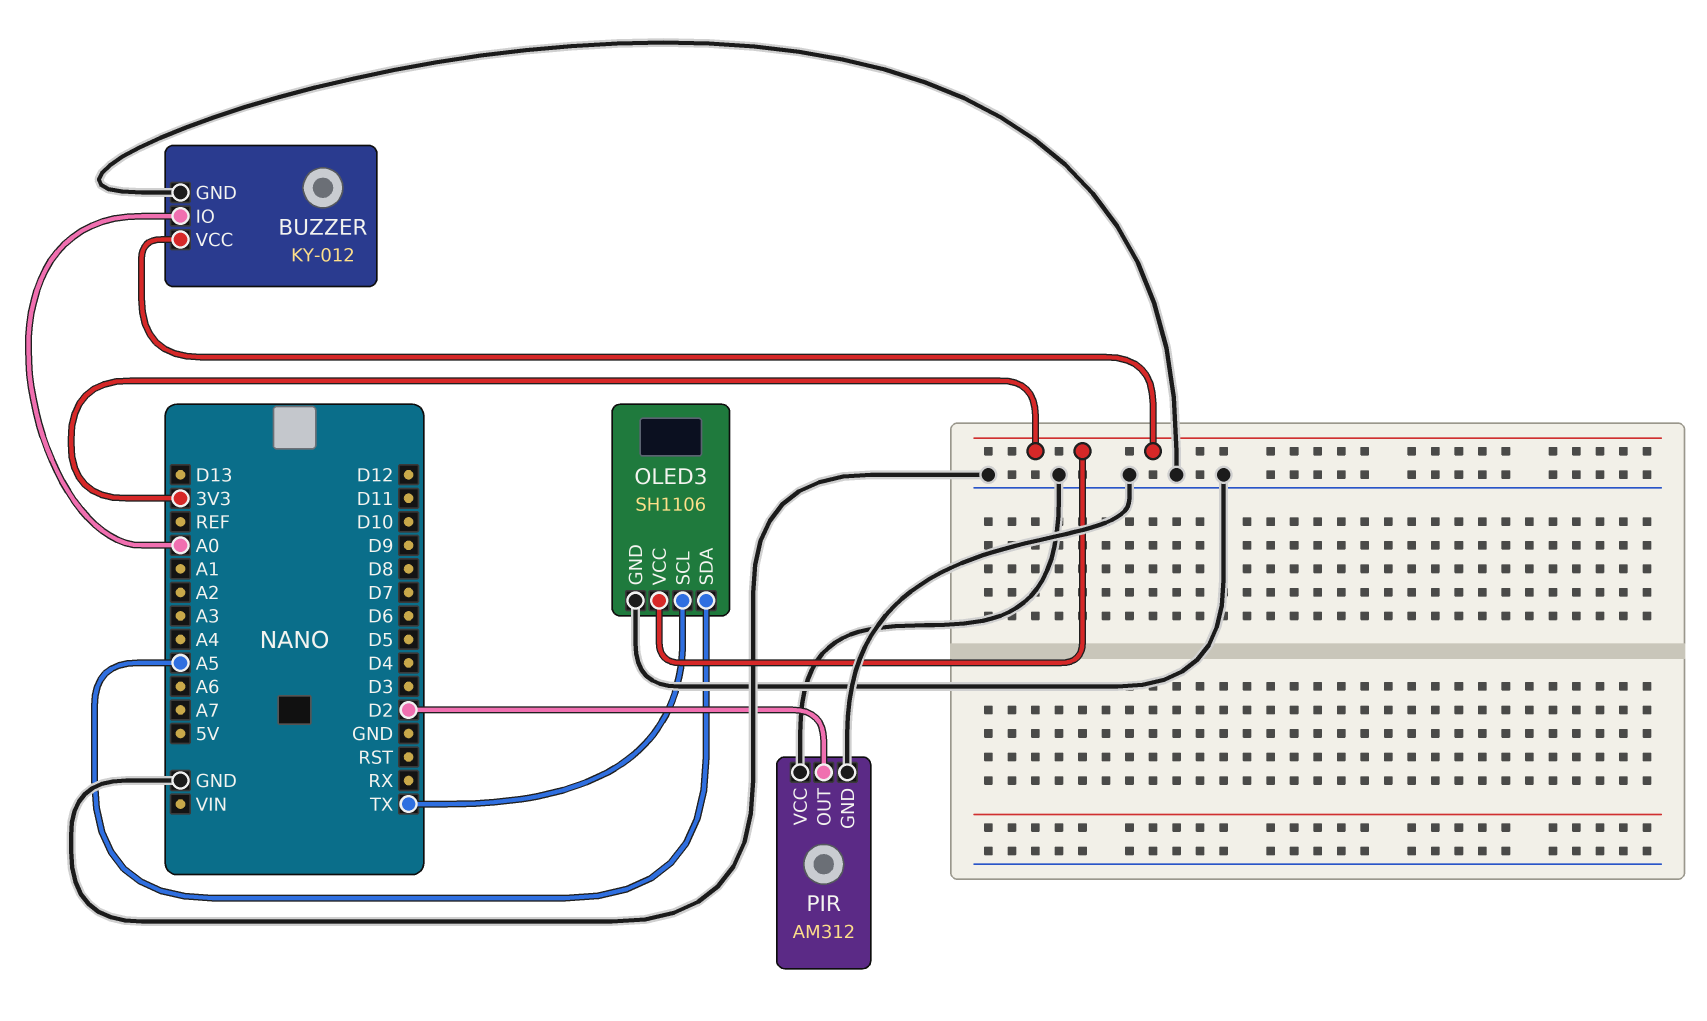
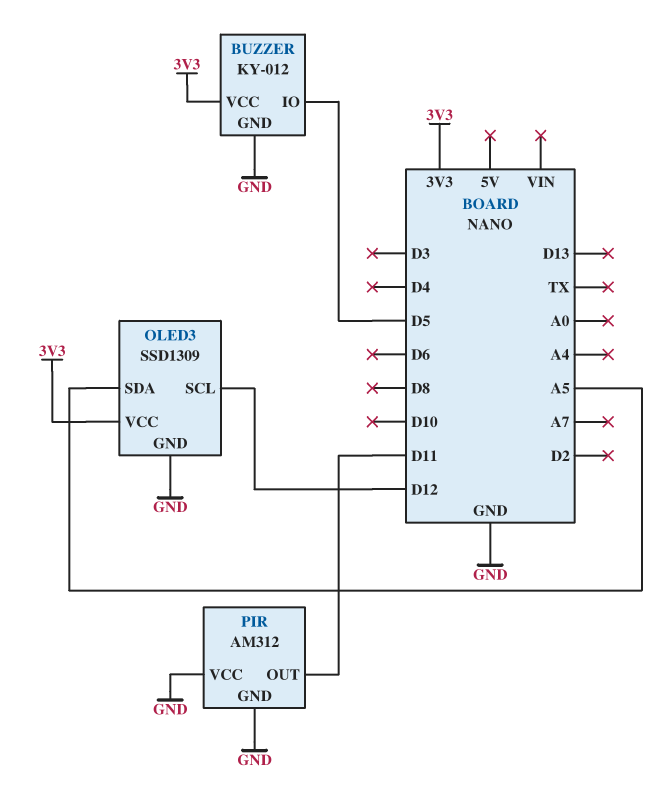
BUZZER pin IO: A0 -> D5
OLED3: SH1106 -> SSD1309
OLED3 pin SCL: TX -> D12
PIR pin OUT: D2 -> D11

